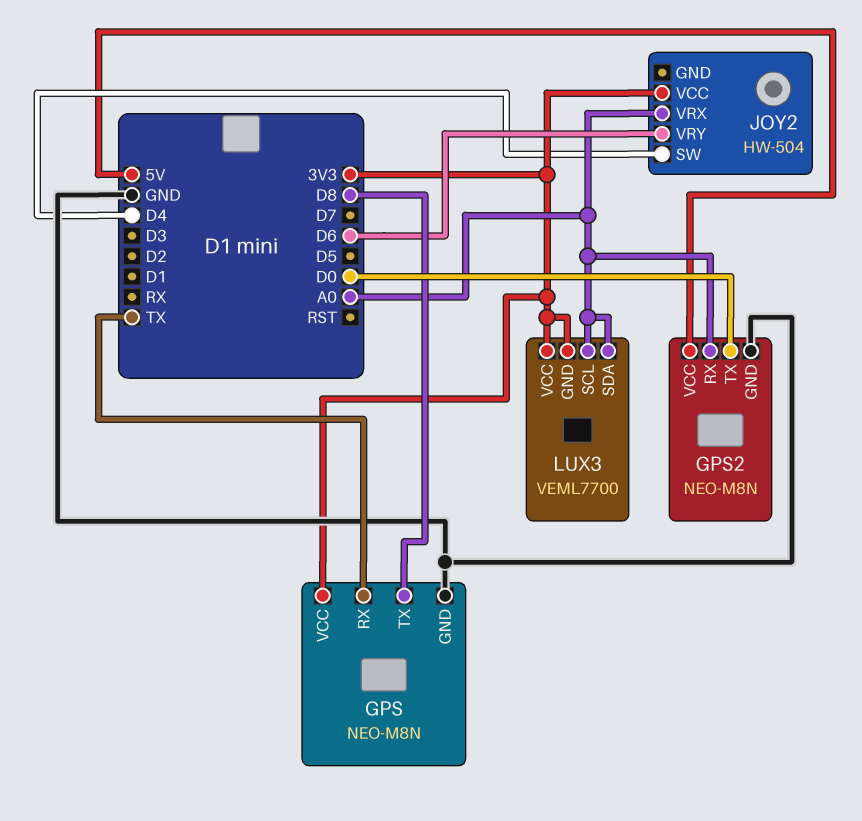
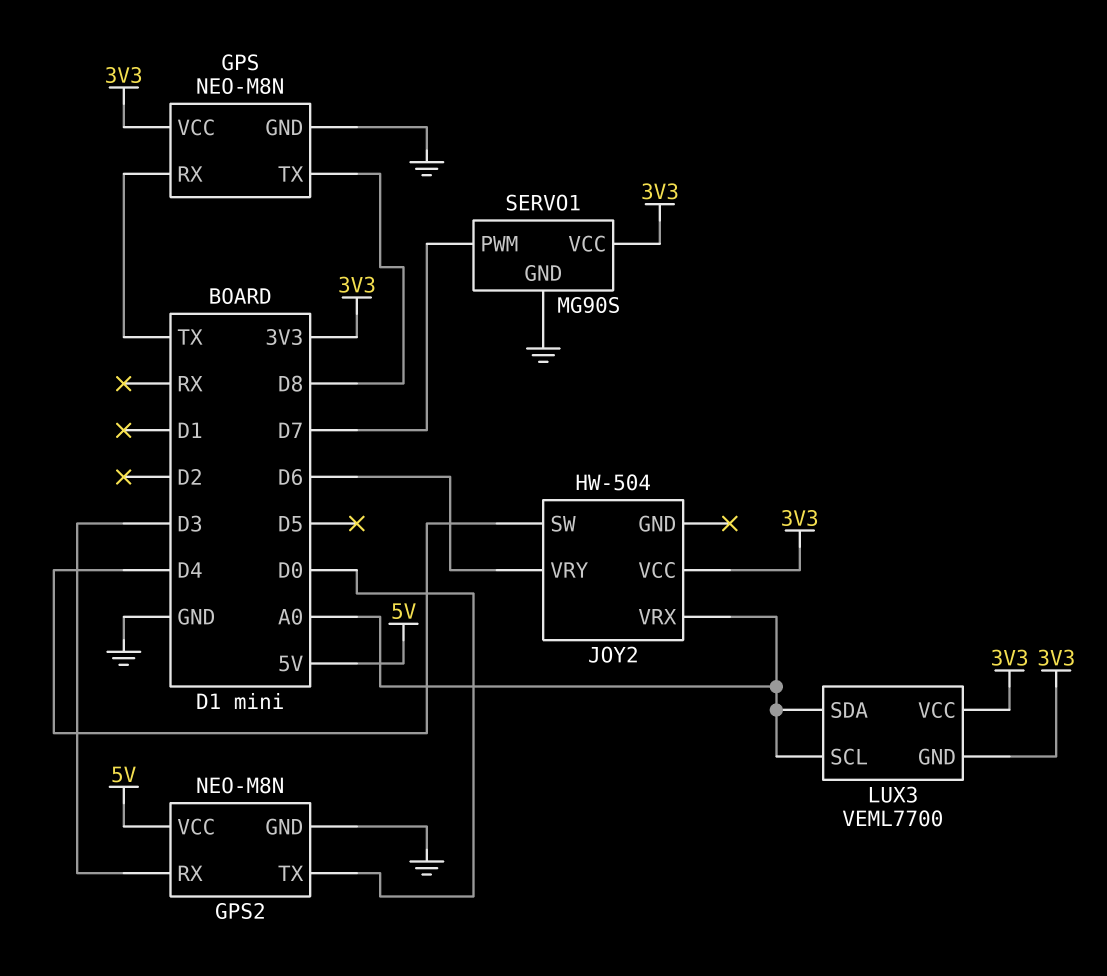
GPS2 pin RX: A0 -> D3
SERVO1: none -> MG90S
SERVO1 pin GND: none -> GND
SERVO1 pin PWM: none -> D7
SERVO1 pin VCC: none -> 3V3

